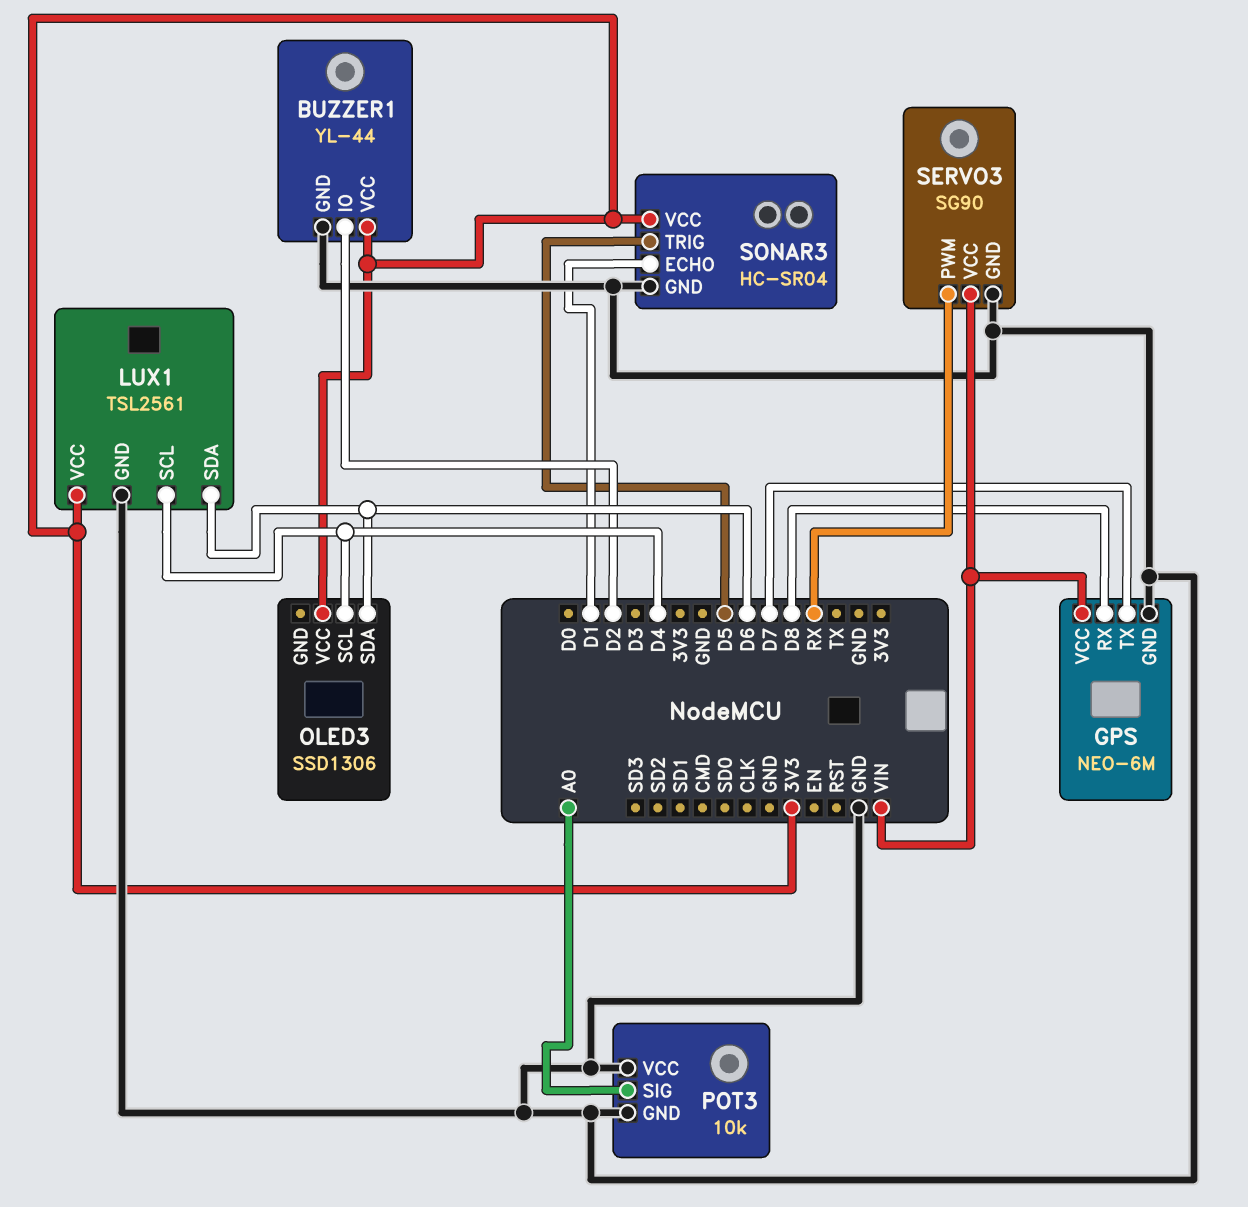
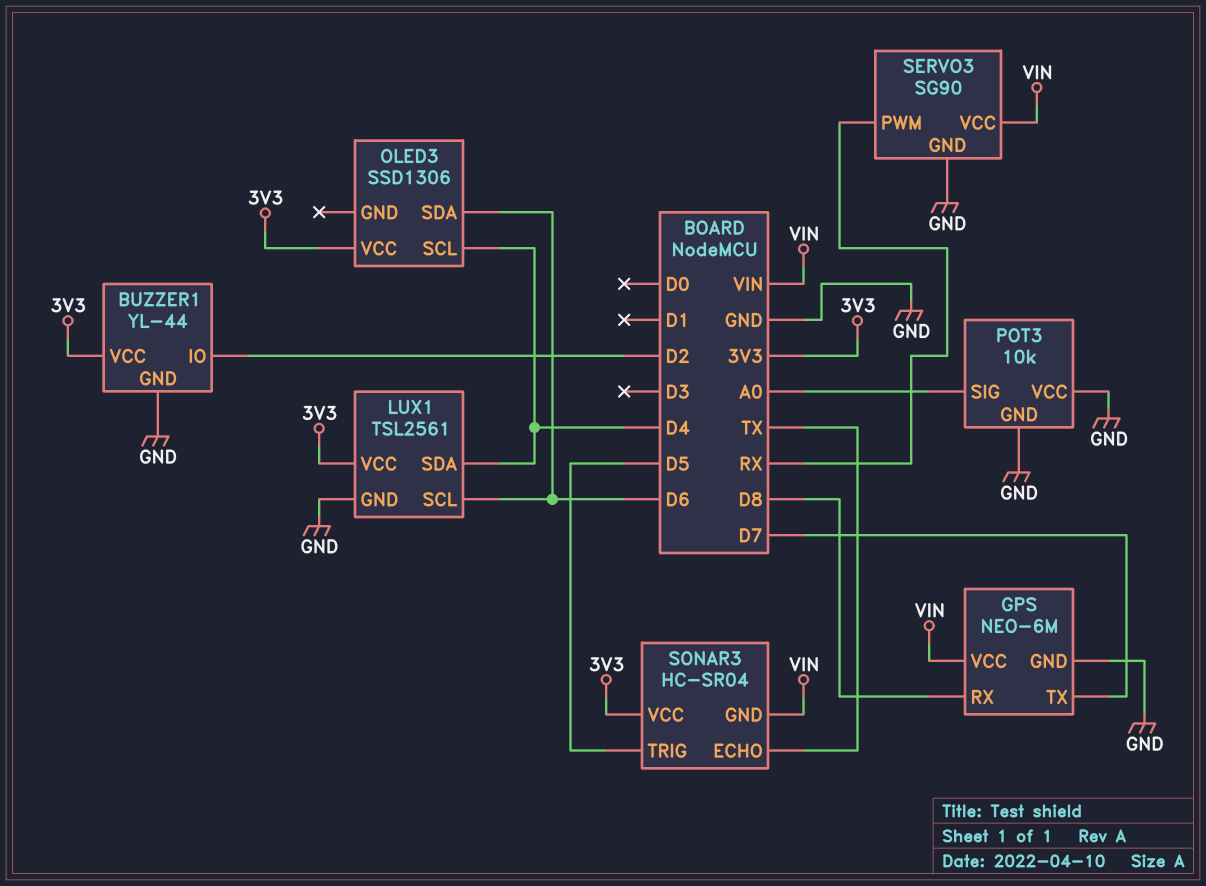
LUX1 pin SCL: D4 -> D6
LUX1 pin SDA: D6 -> D4
SONAR3 pin ECHO: D1 -> TX
SONAR3 pin GND: GND -> VIN

